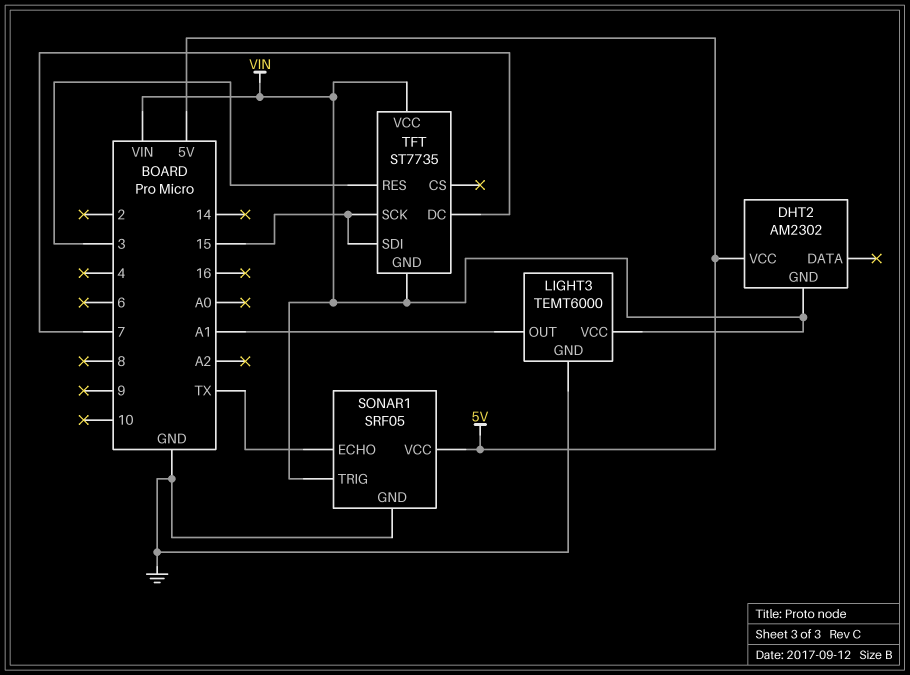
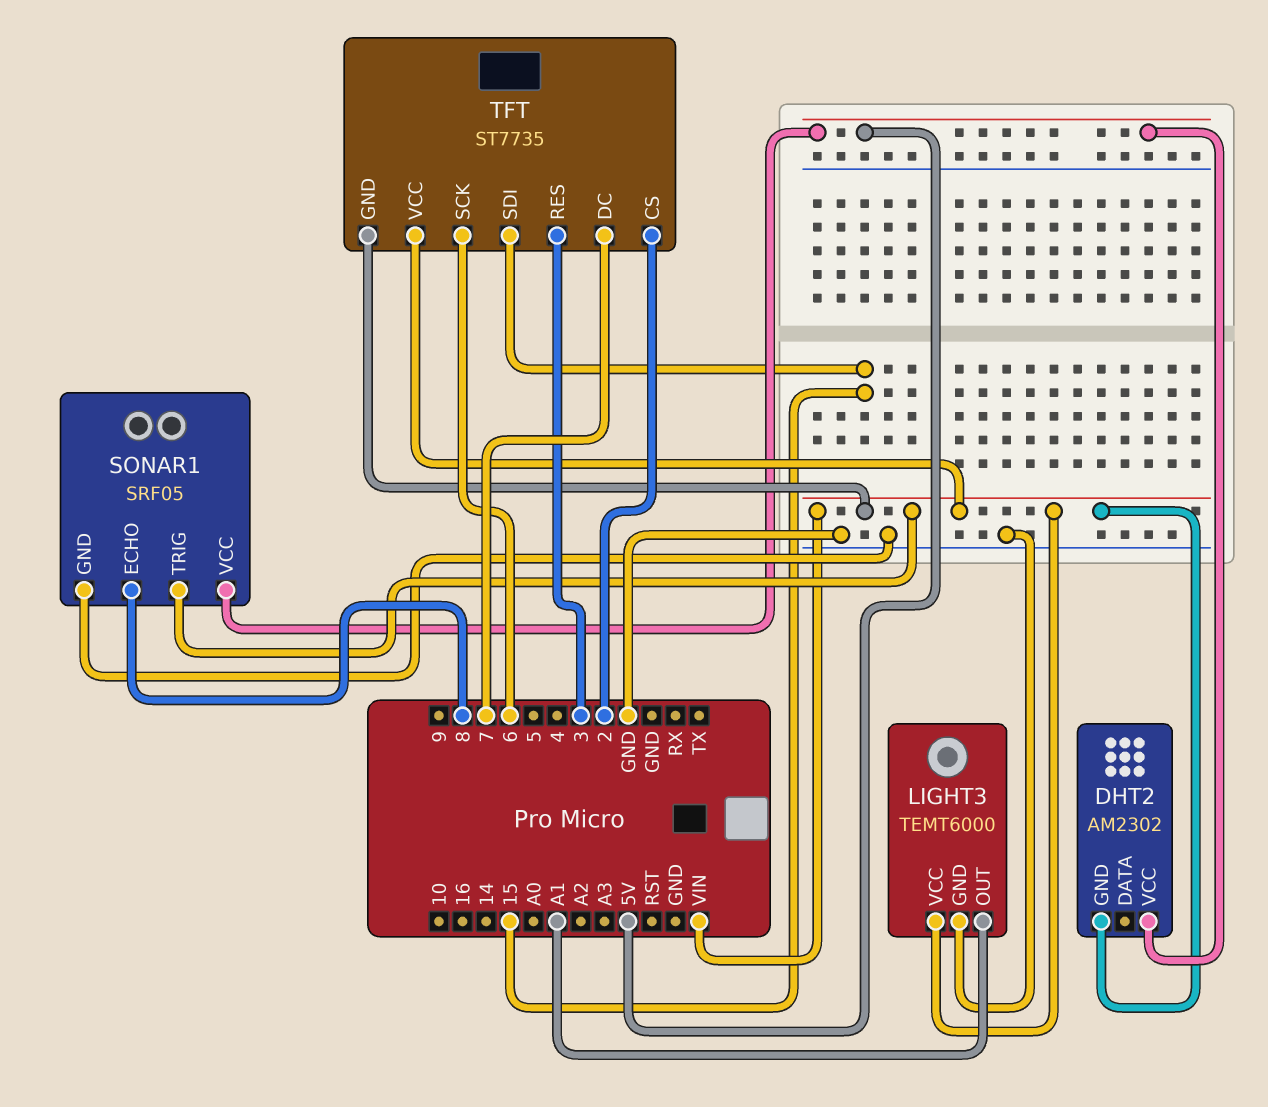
SONAR1 pin ECHO: TX -> 8
TFT pin CS: none -> 2
TFT pin SCK: 15 -> 6

